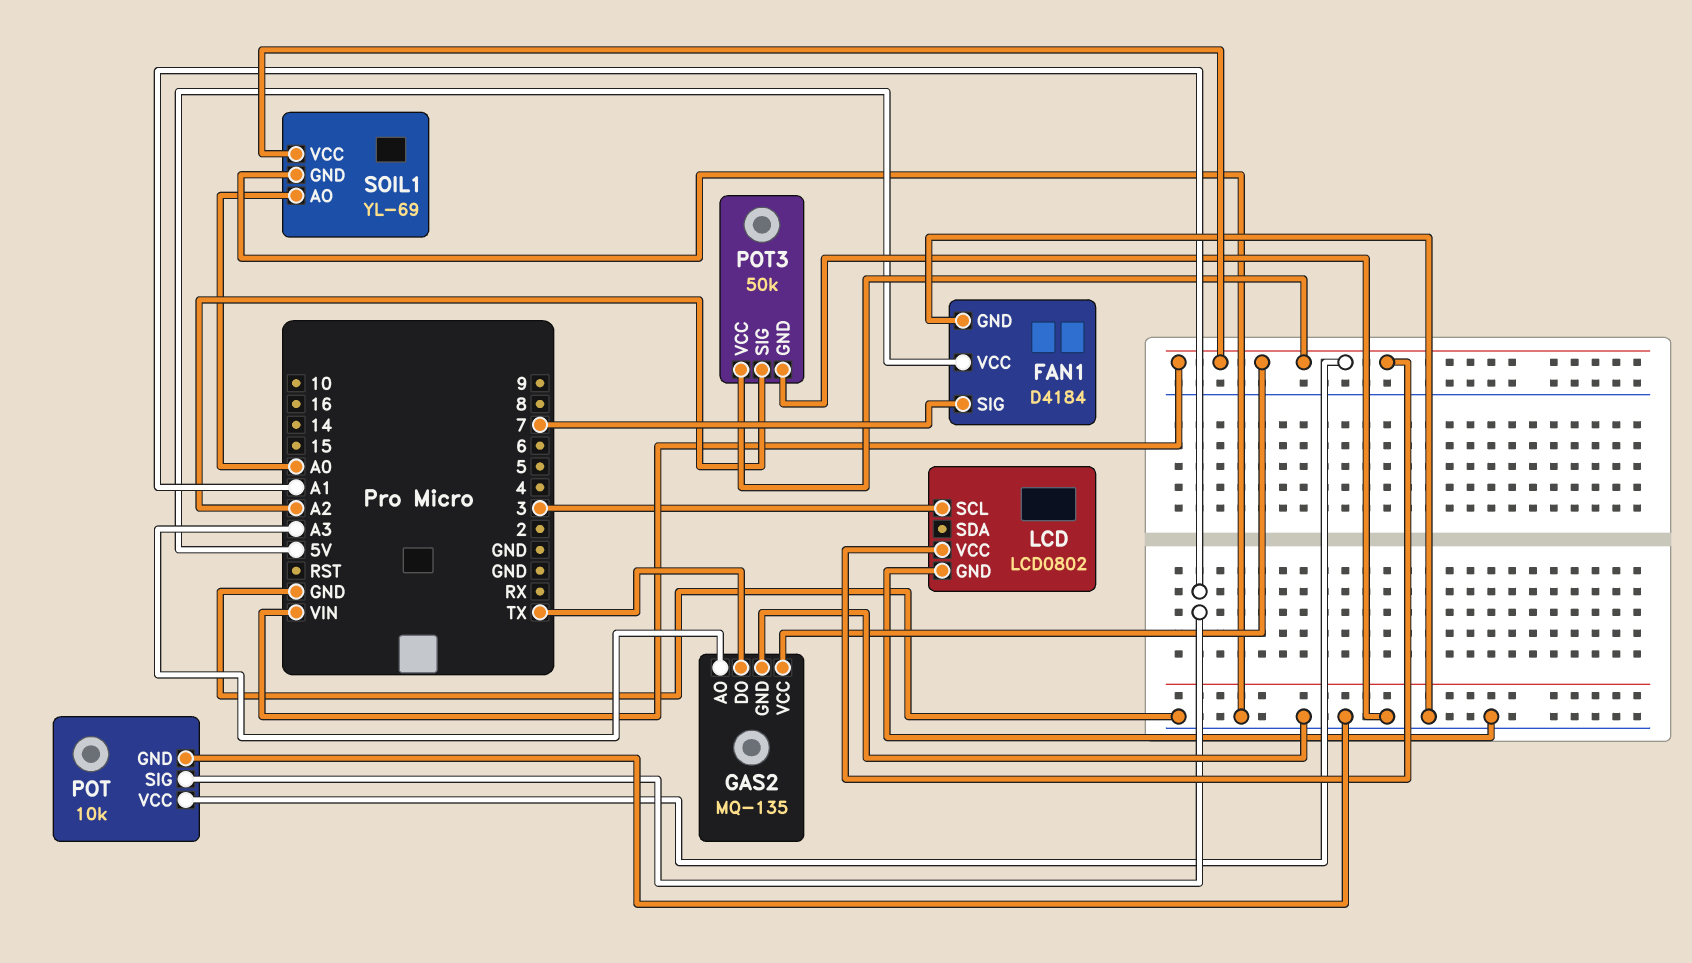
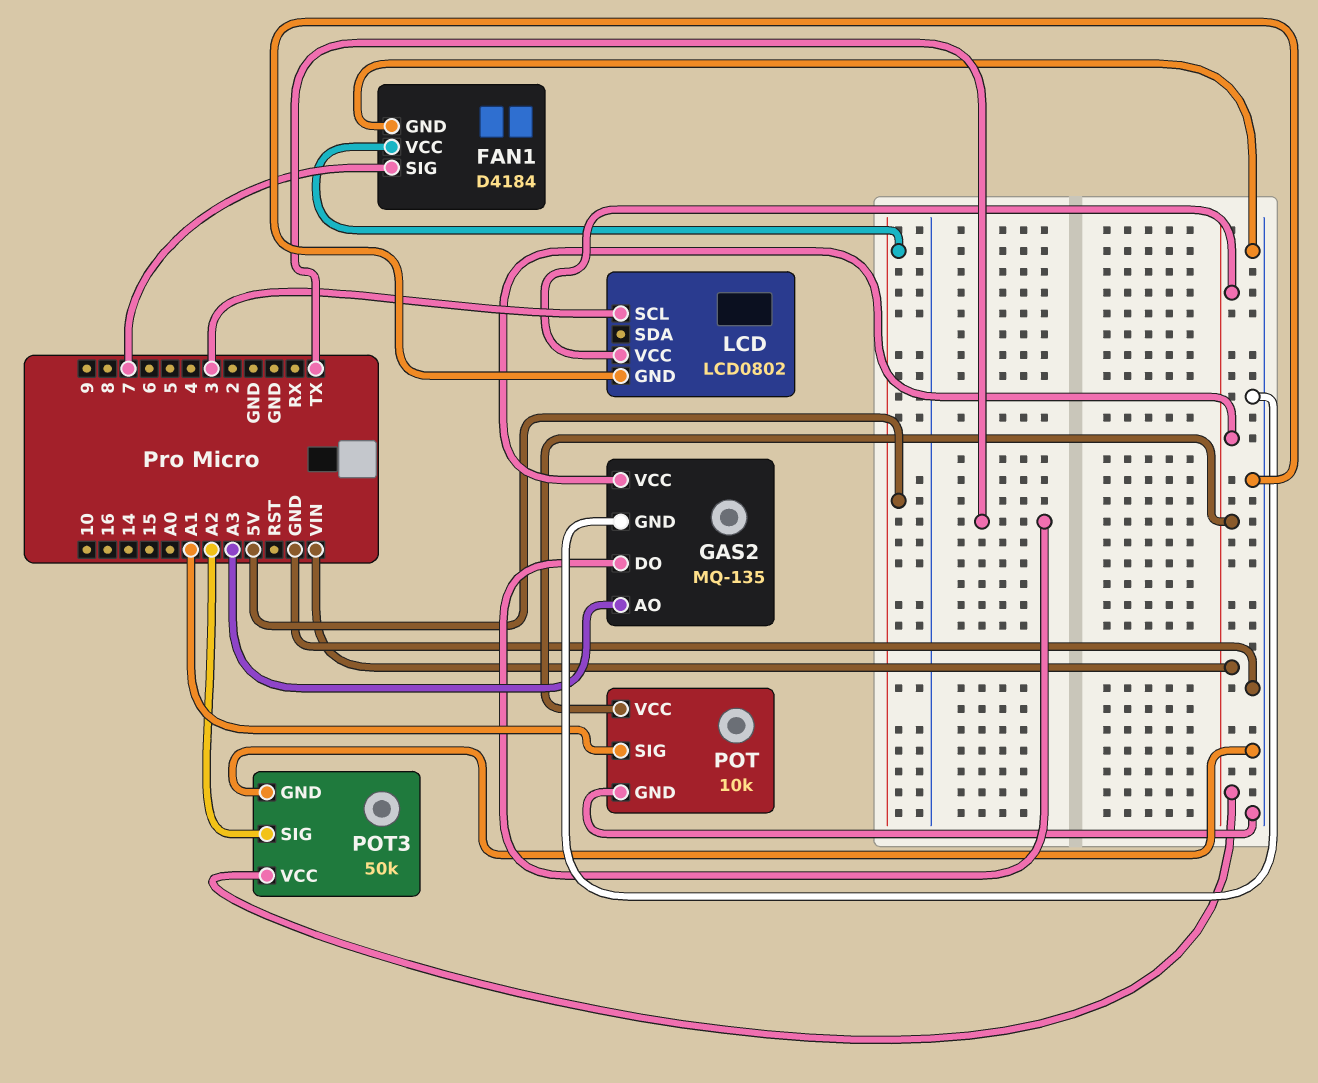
SOIL1: YL-69 -> none
SOIL1 pin AO: A0 -> none
SOIL1 pin GND: GND -> none
SOIL1 pin VCC: VIN -> none

